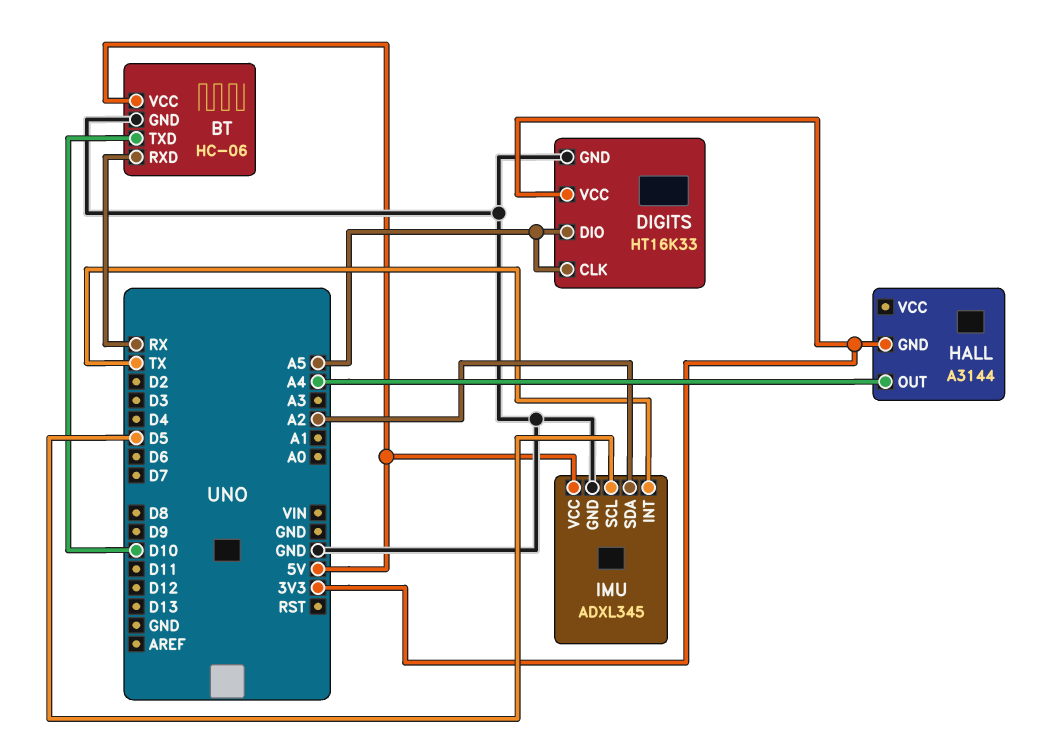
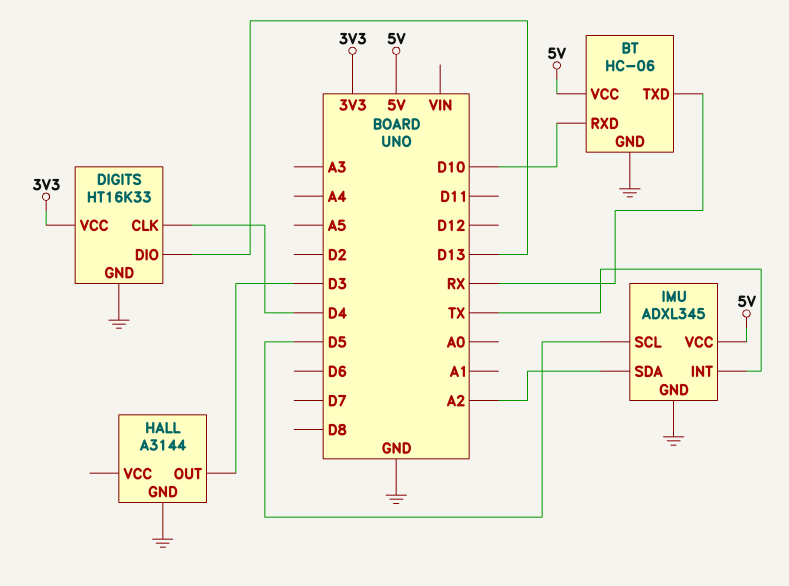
BT pin RXD: RX -> D10
BT pin TXD: D10 -> RX
DIGITS pin CLK: A5 -> D4
DIGITS pin DIO: A5 -> D13
HALL pin GND: 3V3 -> GND
HALL pin OUT: A4 -> D3

